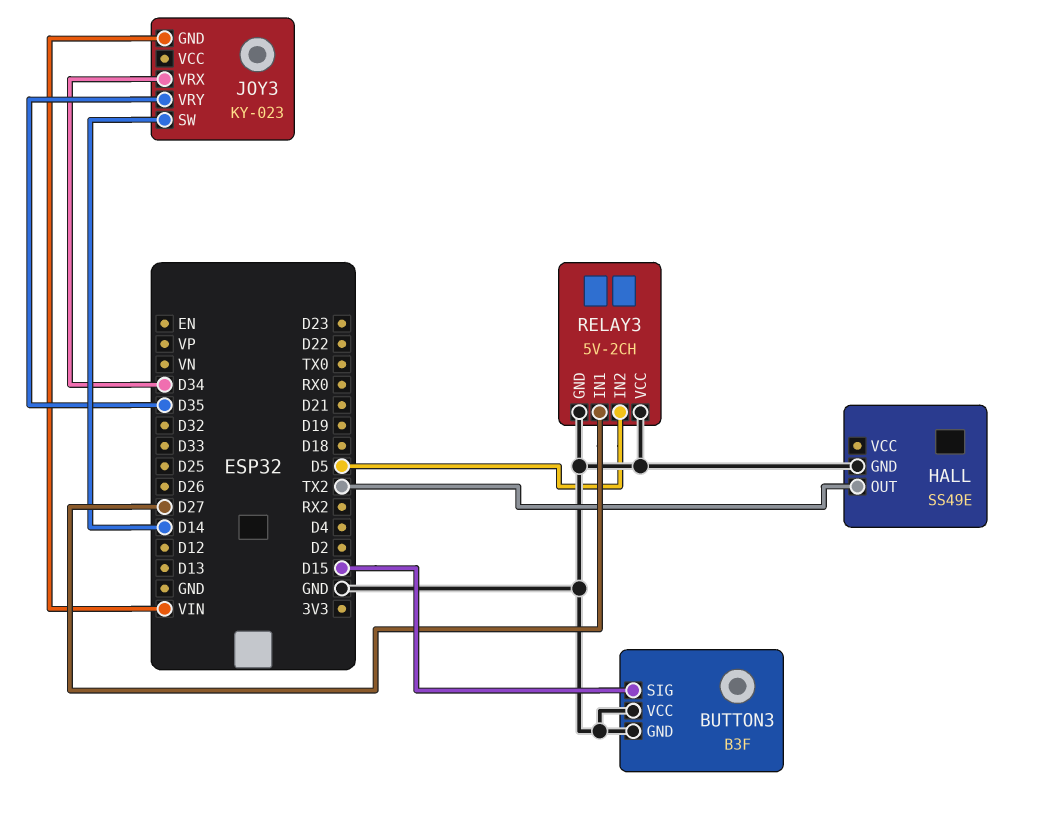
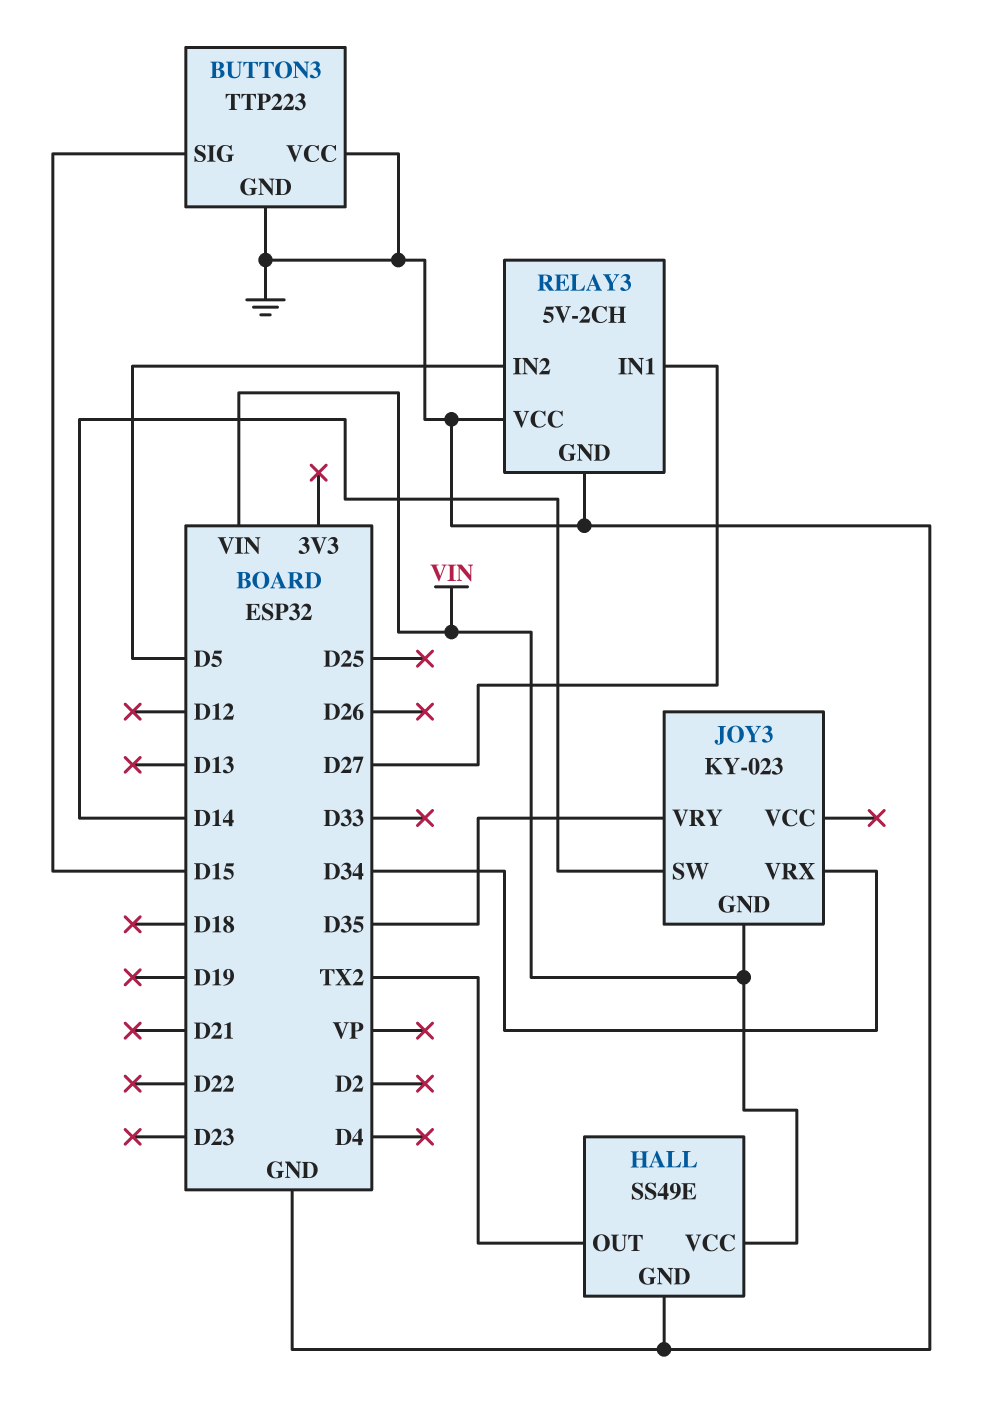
BUTTON3: B3F -> TTP223
HALL pin VCC: none -> VIN

